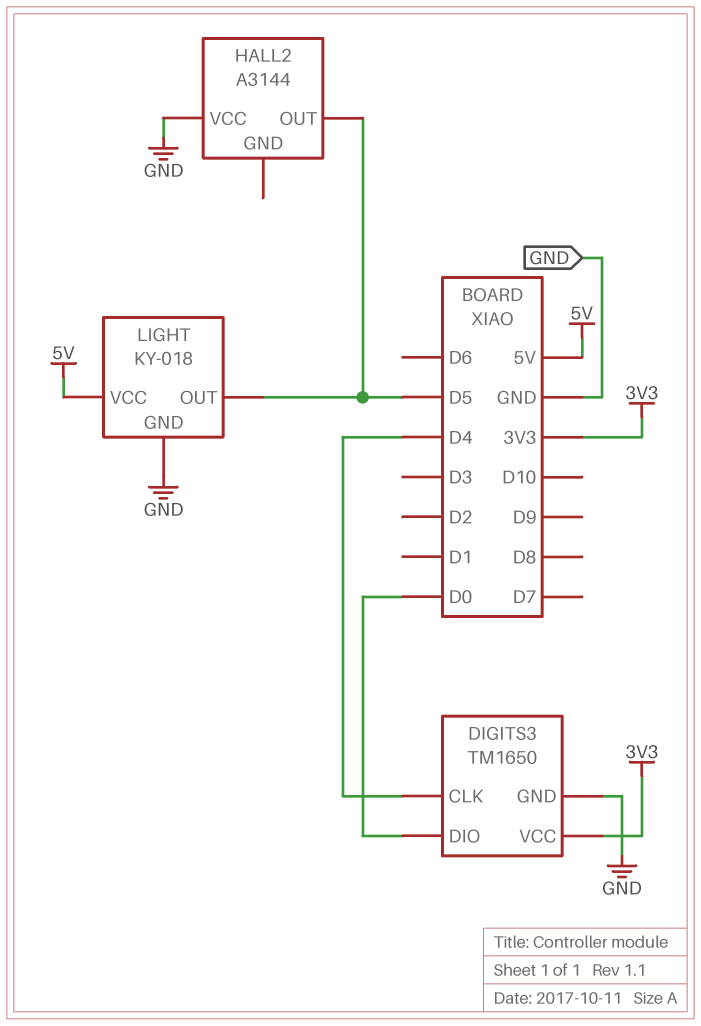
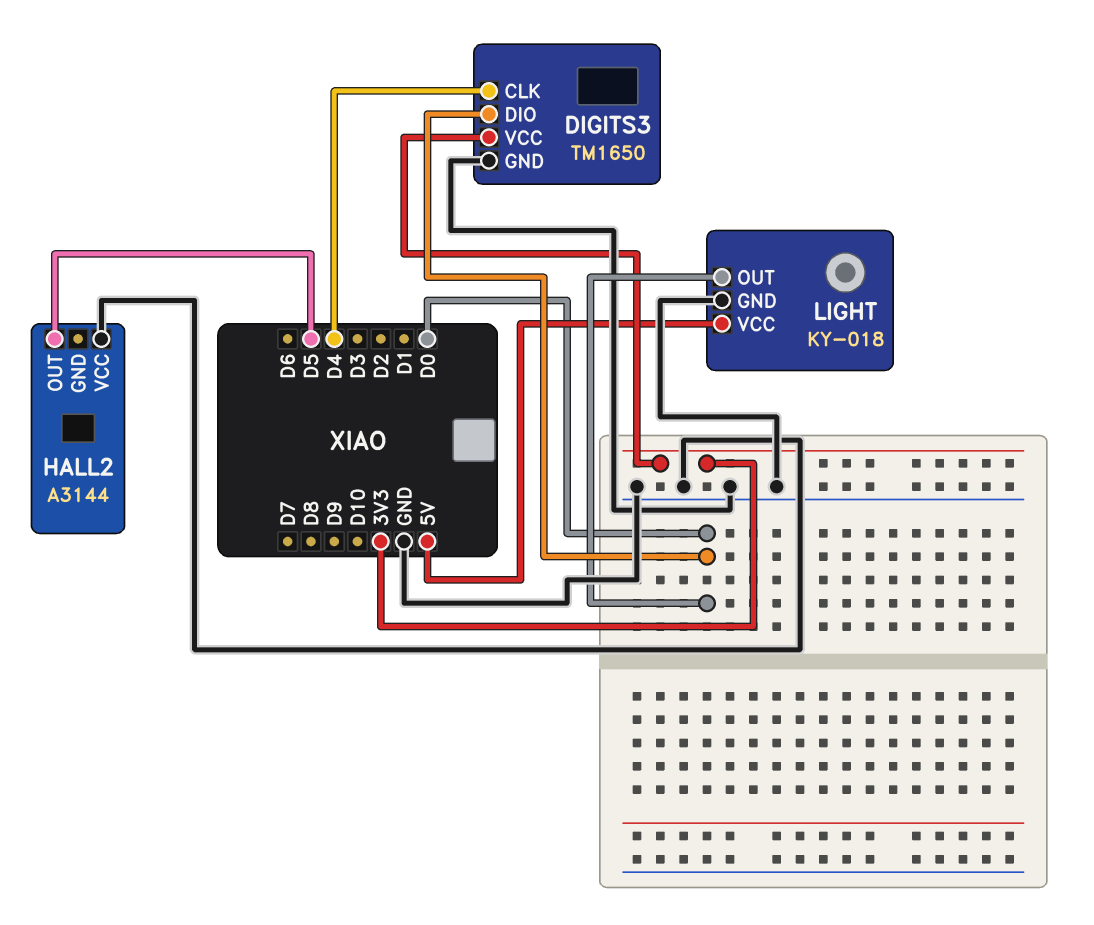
LIGHT pin OUT: D5 -> D0

